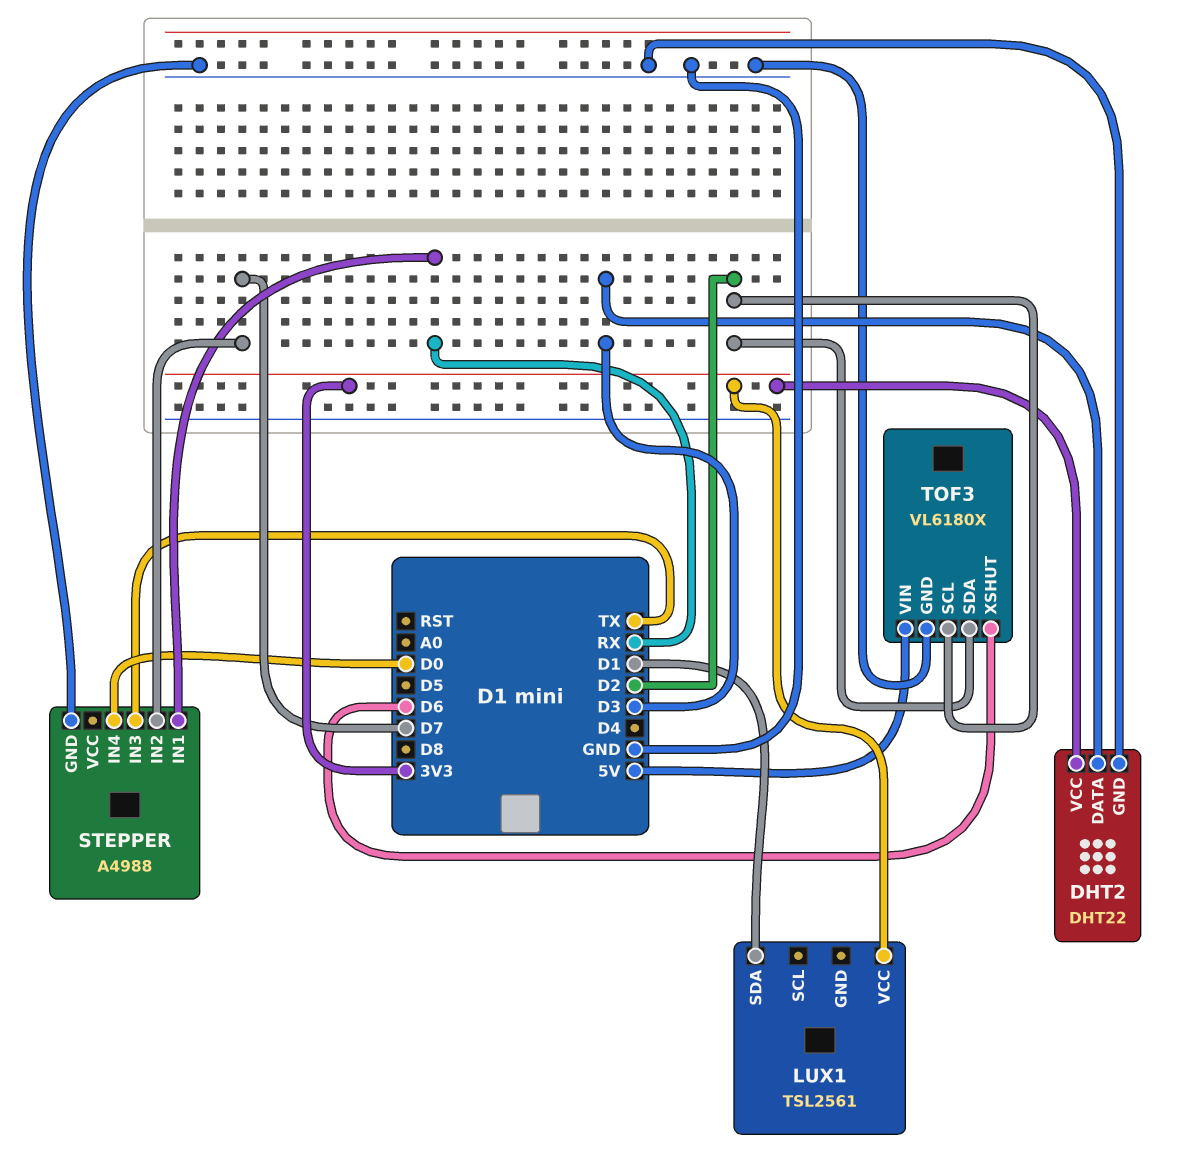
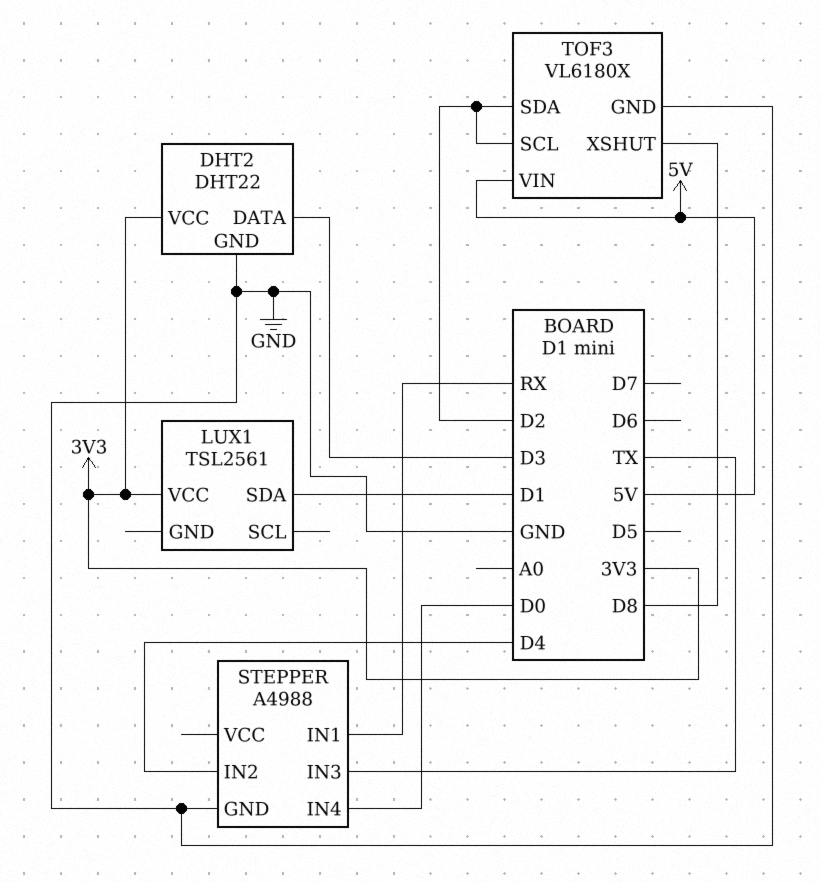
STEPPER pin IN2: D7 -> D4
TOF3 pin XSHUT: D6 -> D8

